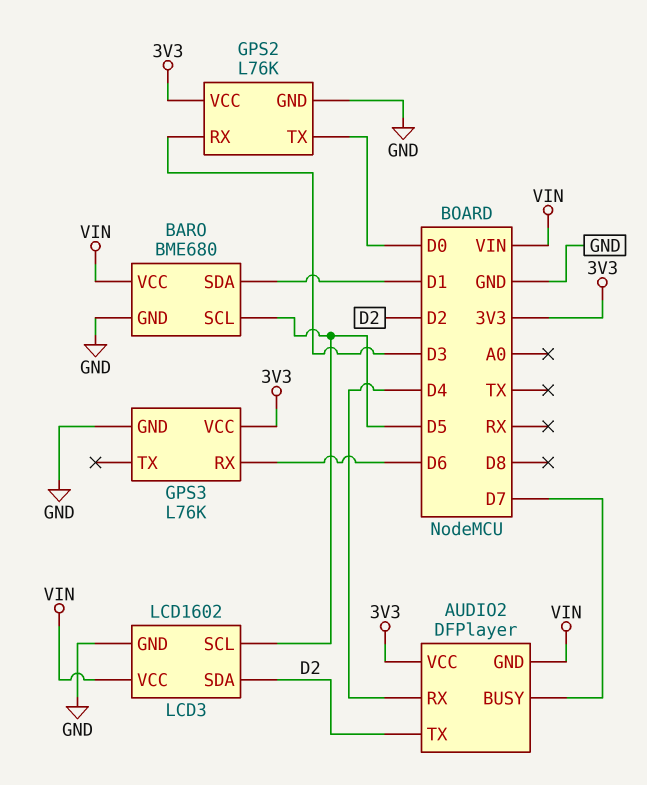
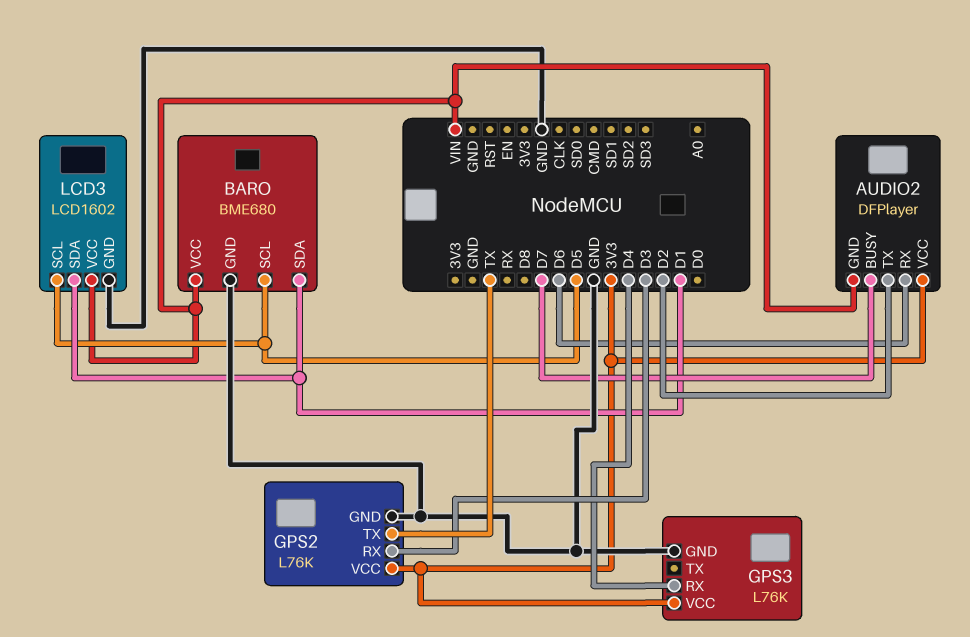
AUDIO2 pin RX: D4 -> D6
GPS2 pin TX: D0 -> TX
GPS3 pin RX: D6 -> D4
LCD3 pin SDA: D2 -> D1

